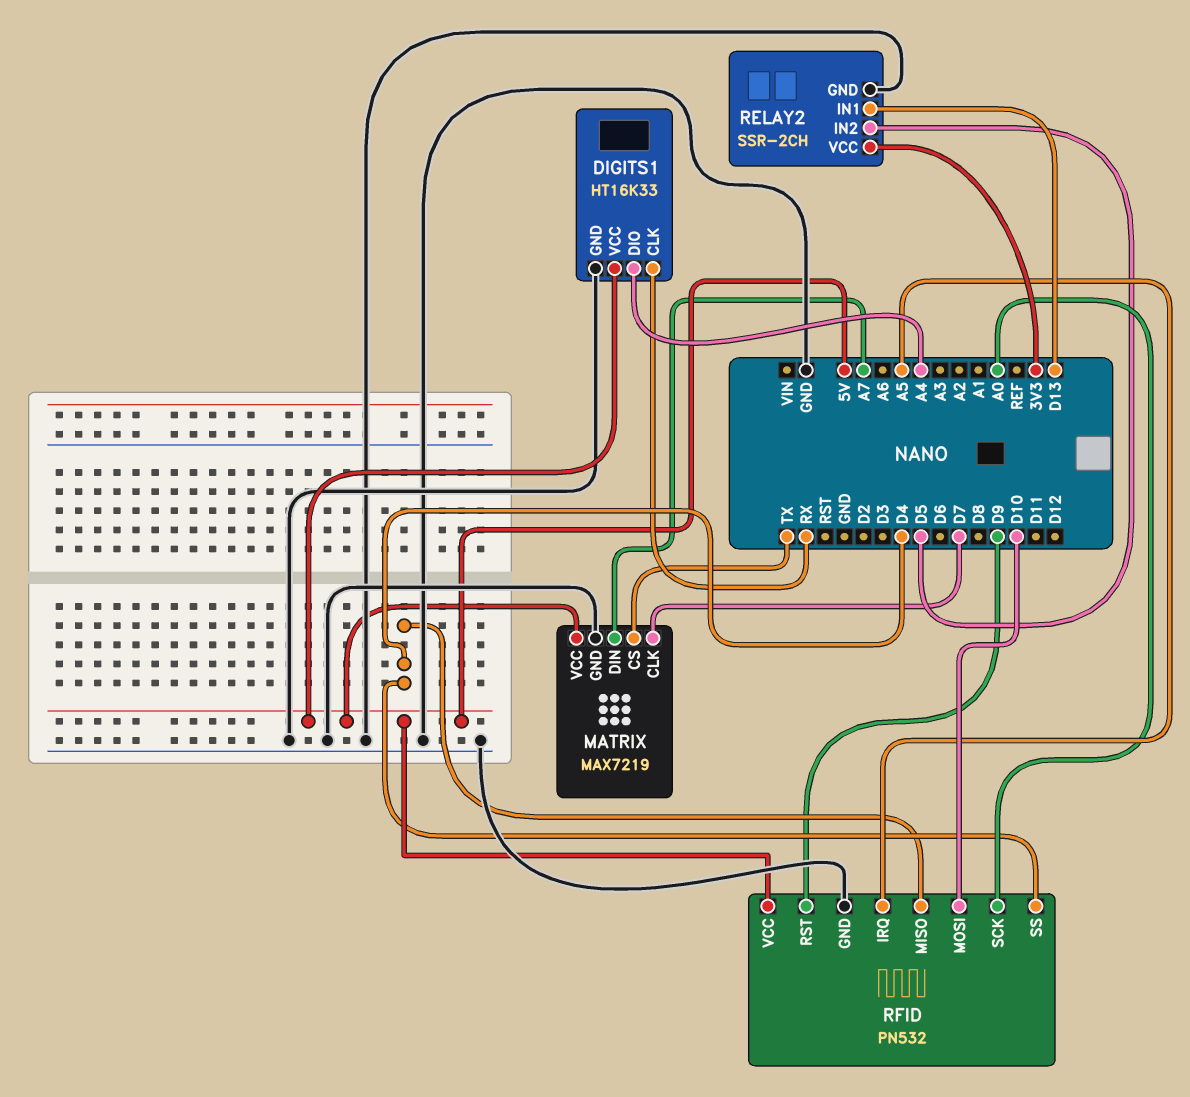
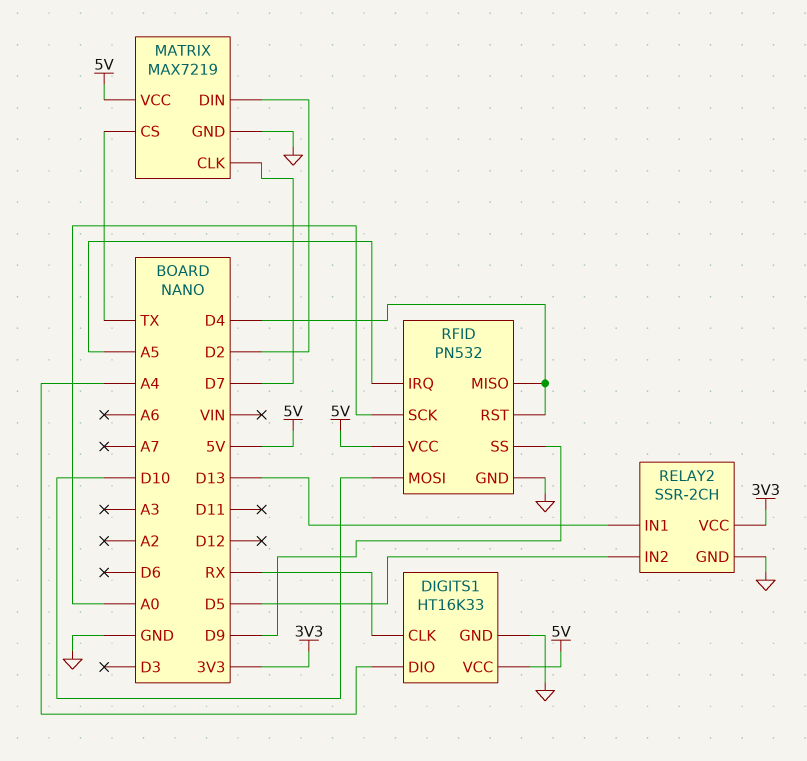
MATRIX pin DIN: A7 -> D2
RFID pin RST: D9 -> D4
RFID pin SS: D4 -> D9

